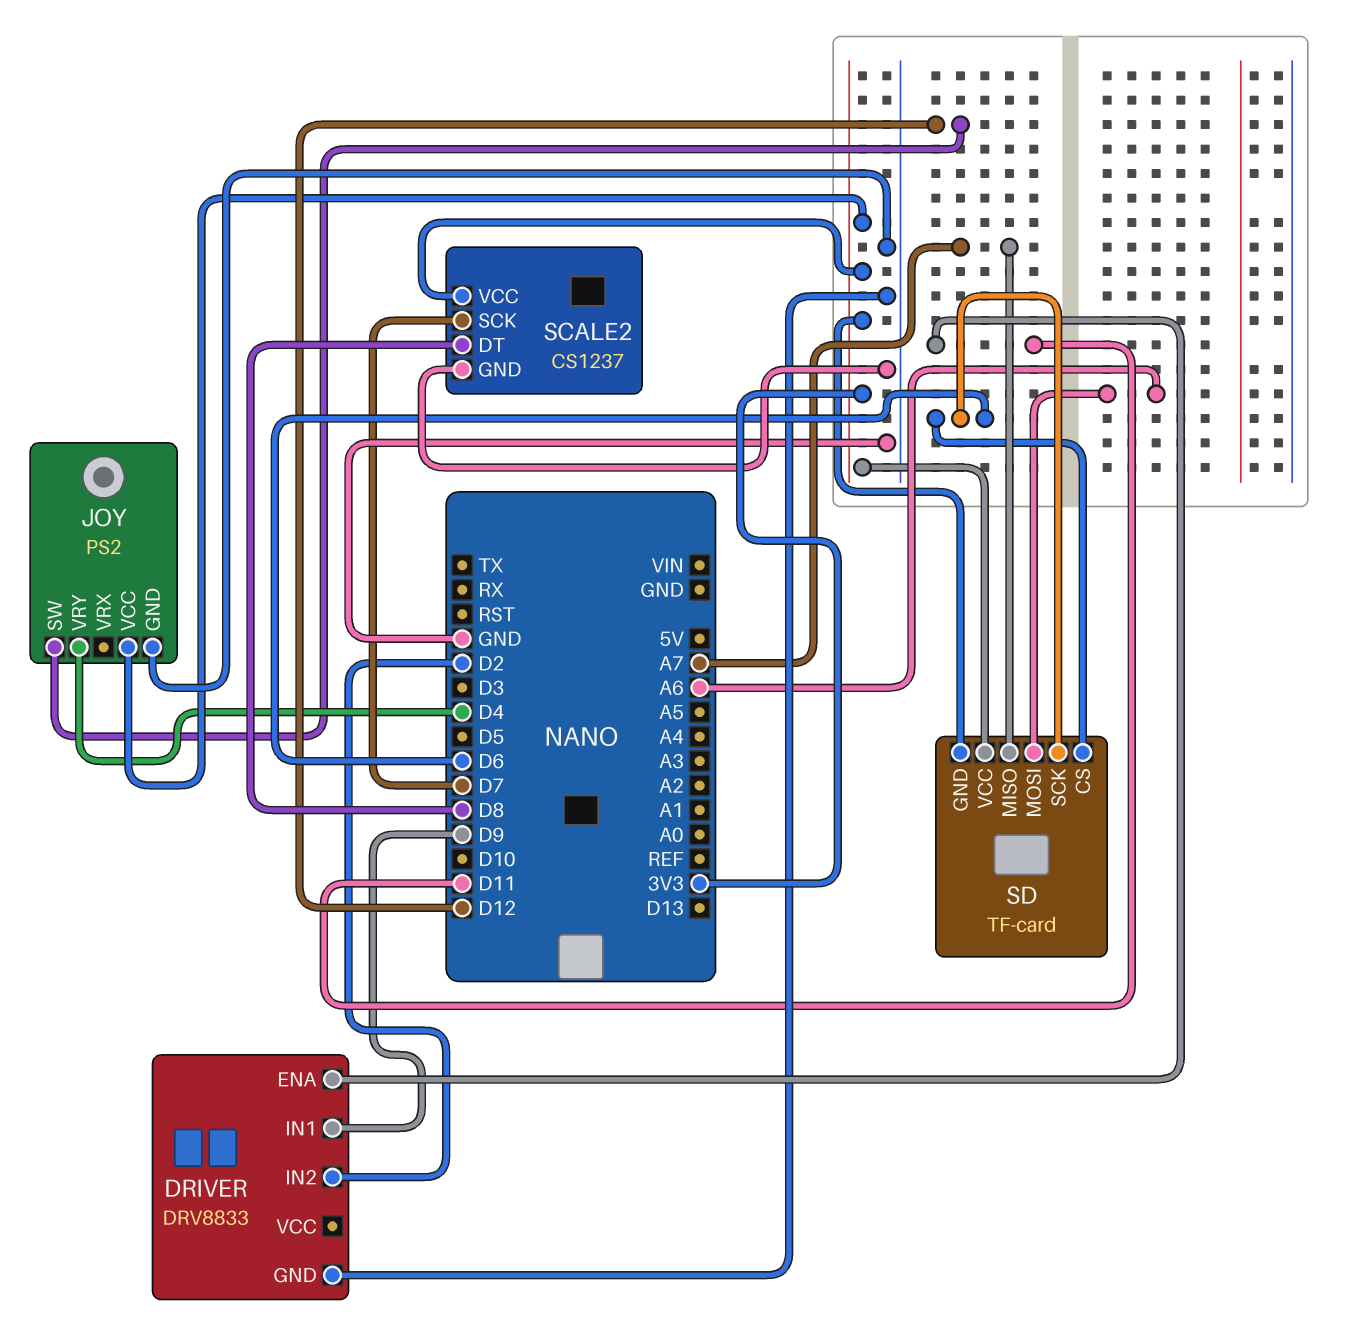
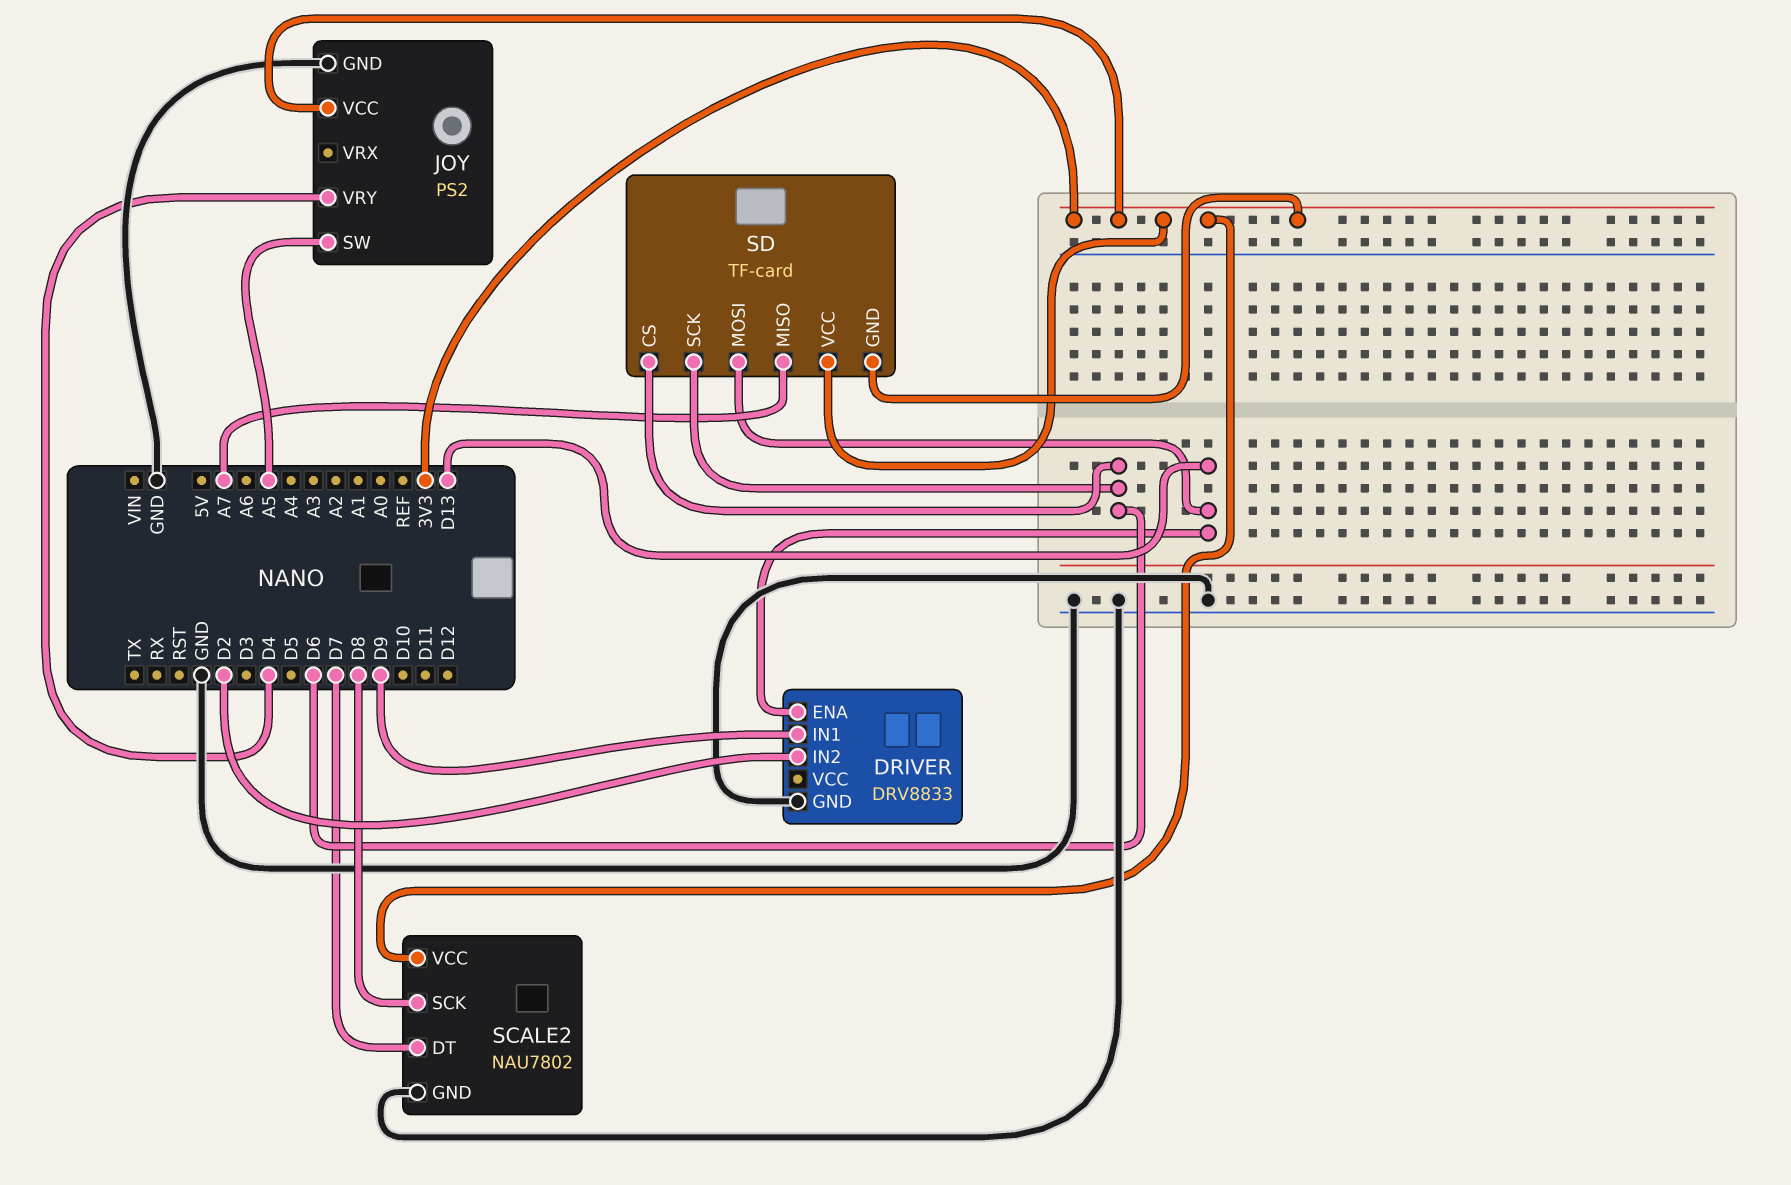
DRIVER pin ENA: D11 -> D13
JOY pin SW: D12 -> A5
SCALE2: CS1237 -> NAU7802
SCALE2 pin DT: D8 -> D7
SCALE2 pin SCK: D7 -> D8
SD pin MOSI: A6 -> D13

